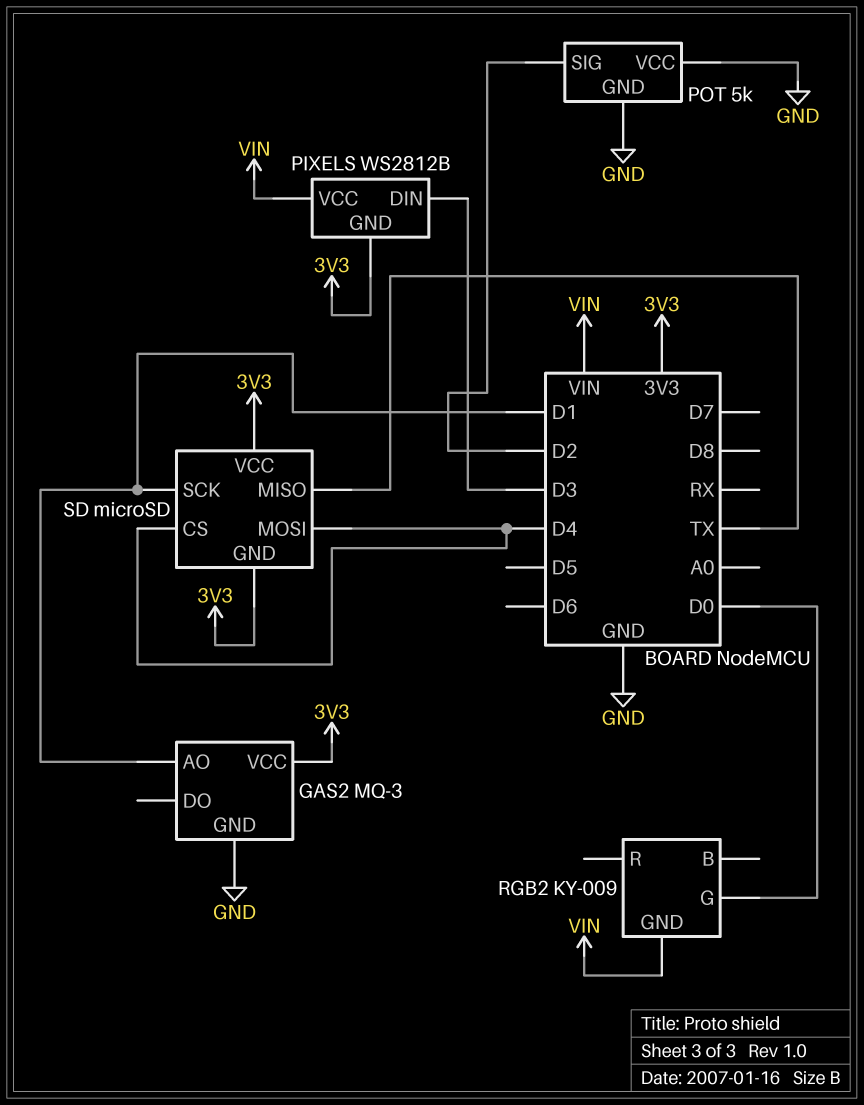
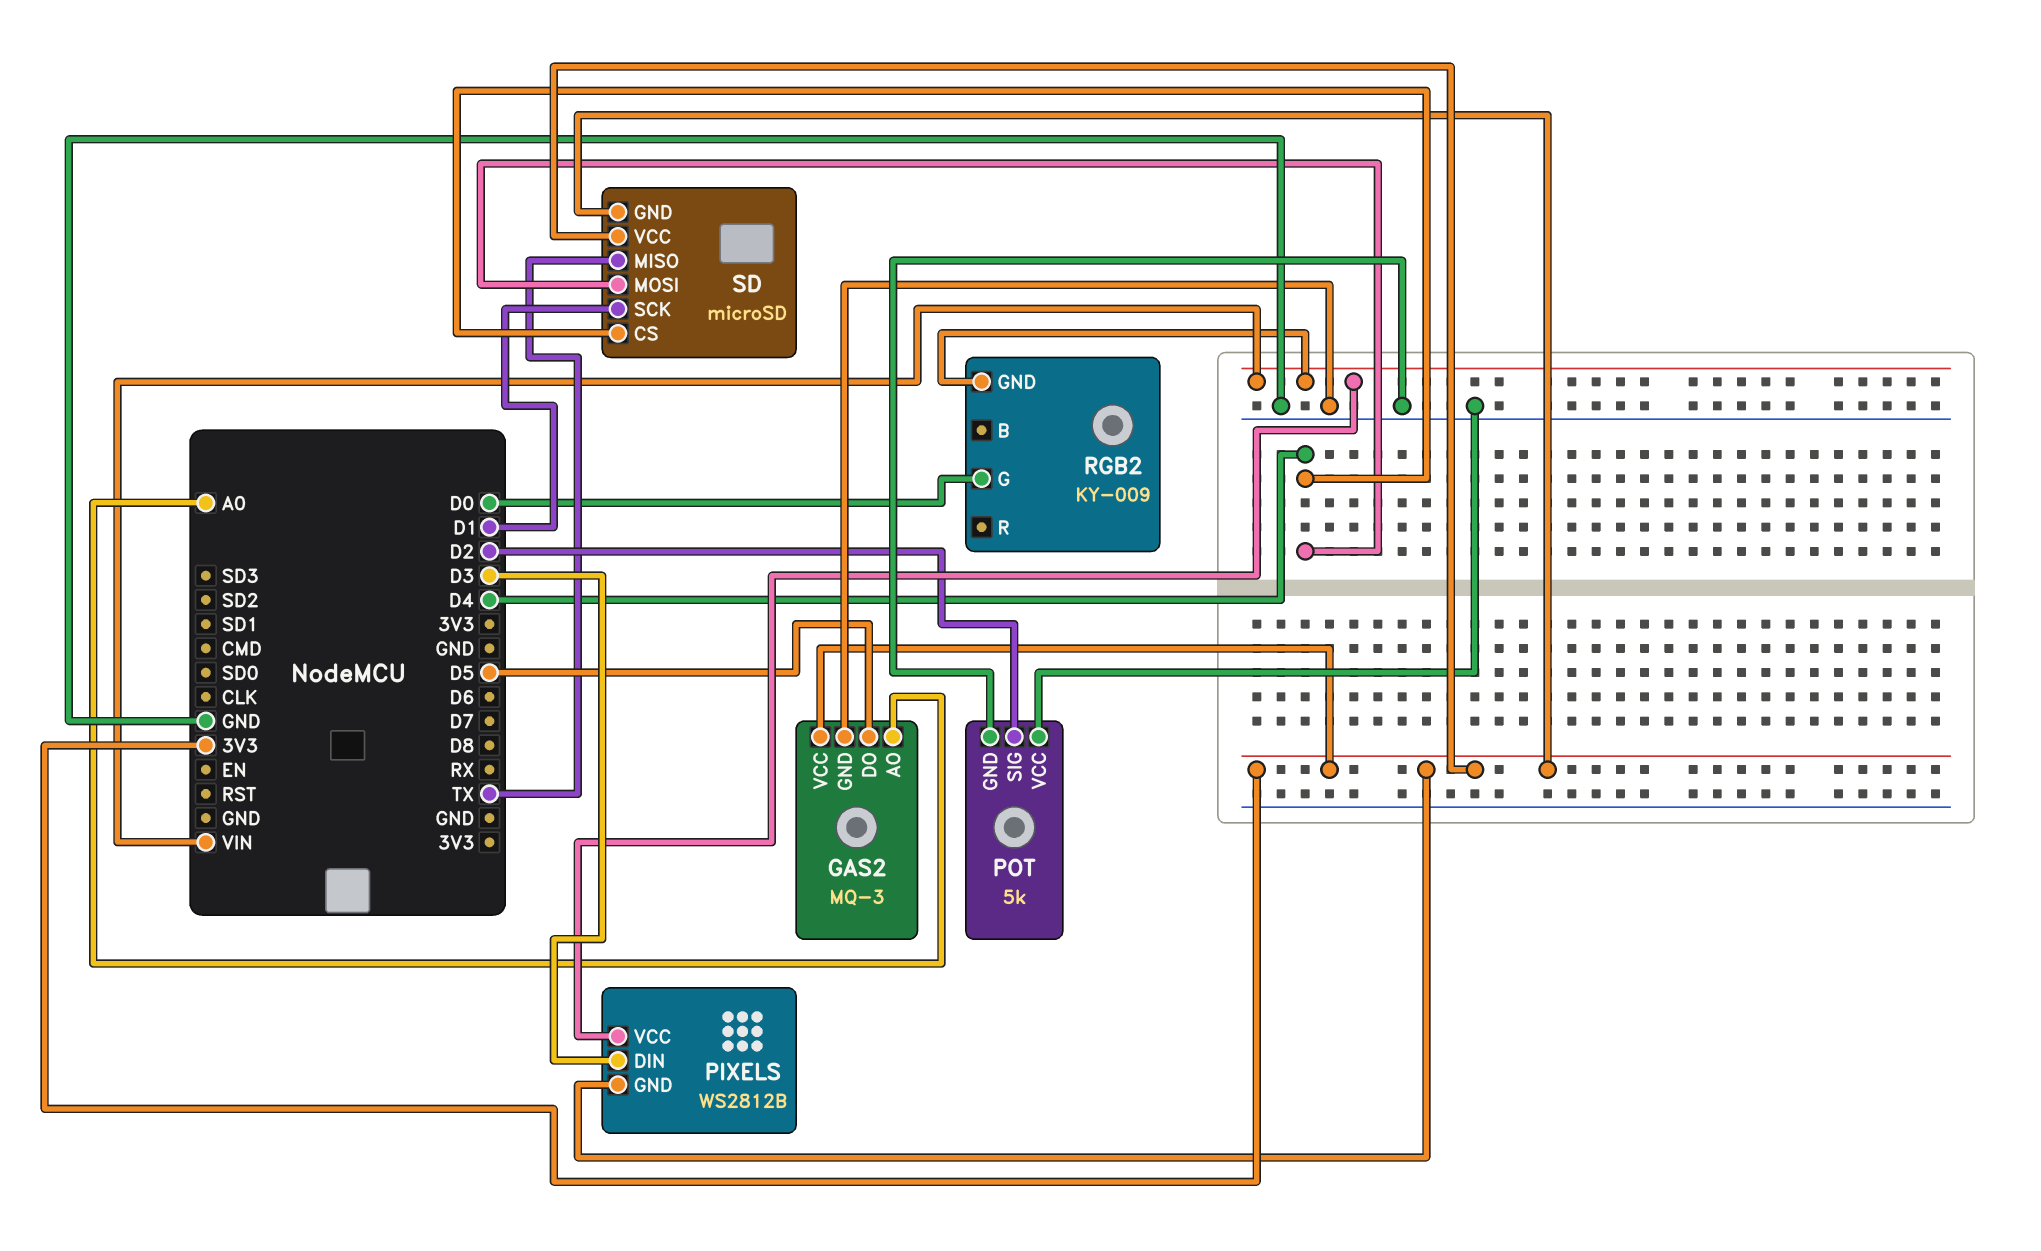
GAS2 pin AO: D1 -> A0
GAS2 pin DO: none -> D5

